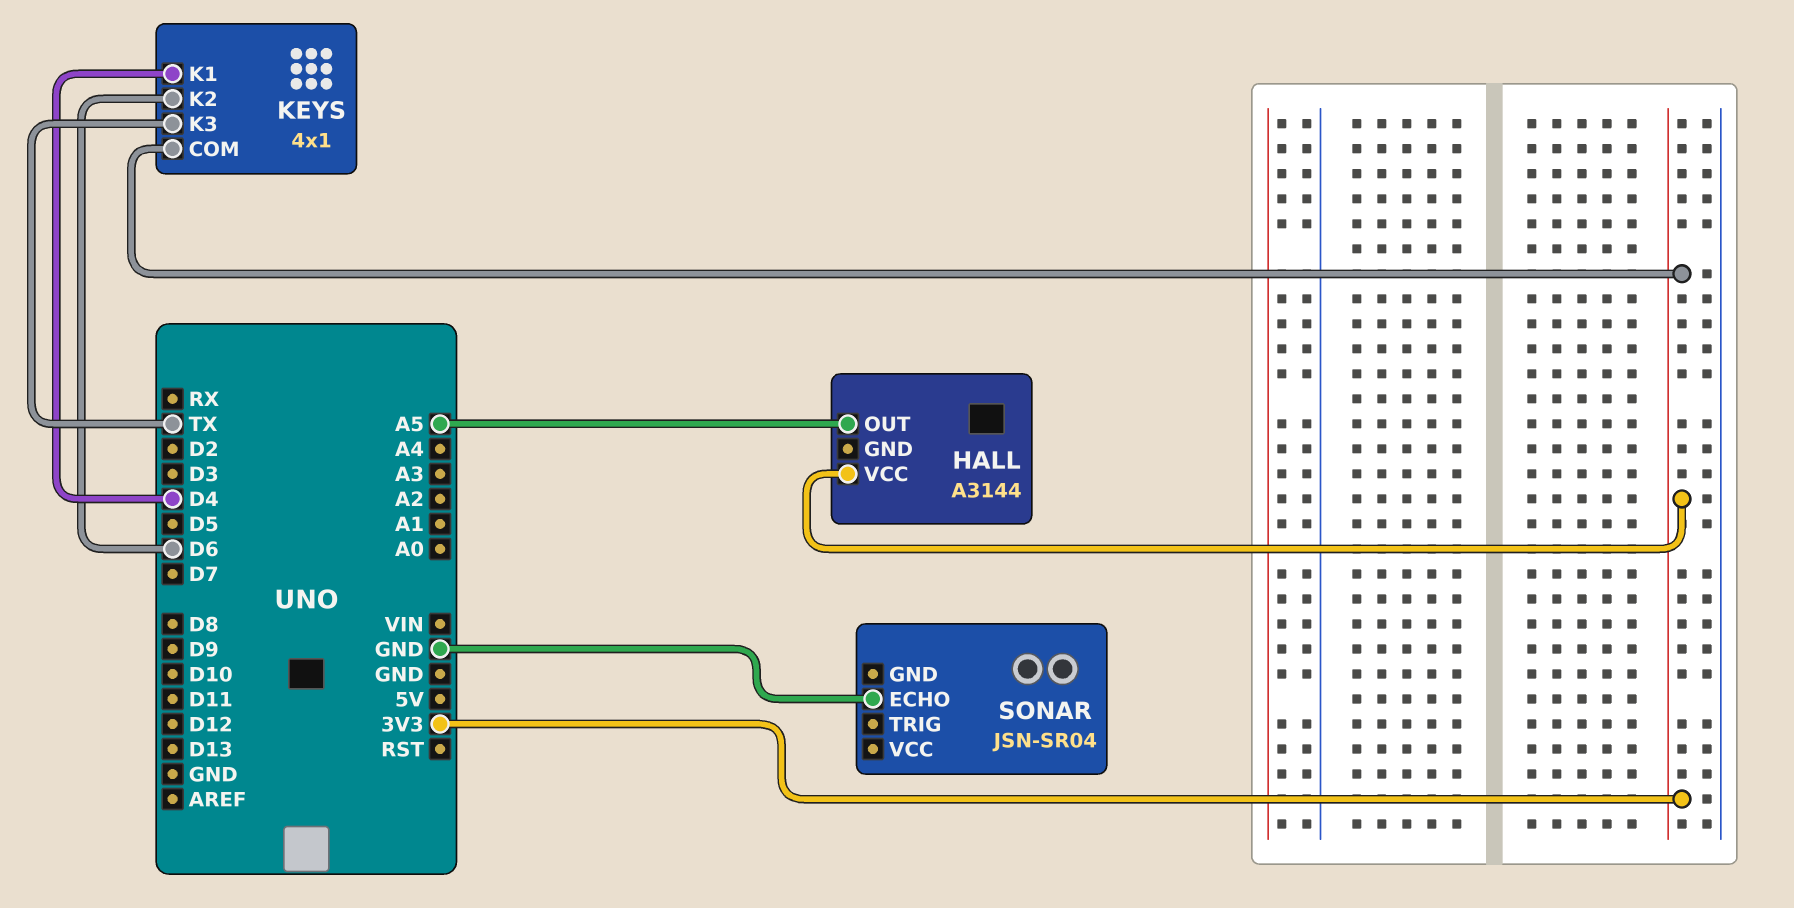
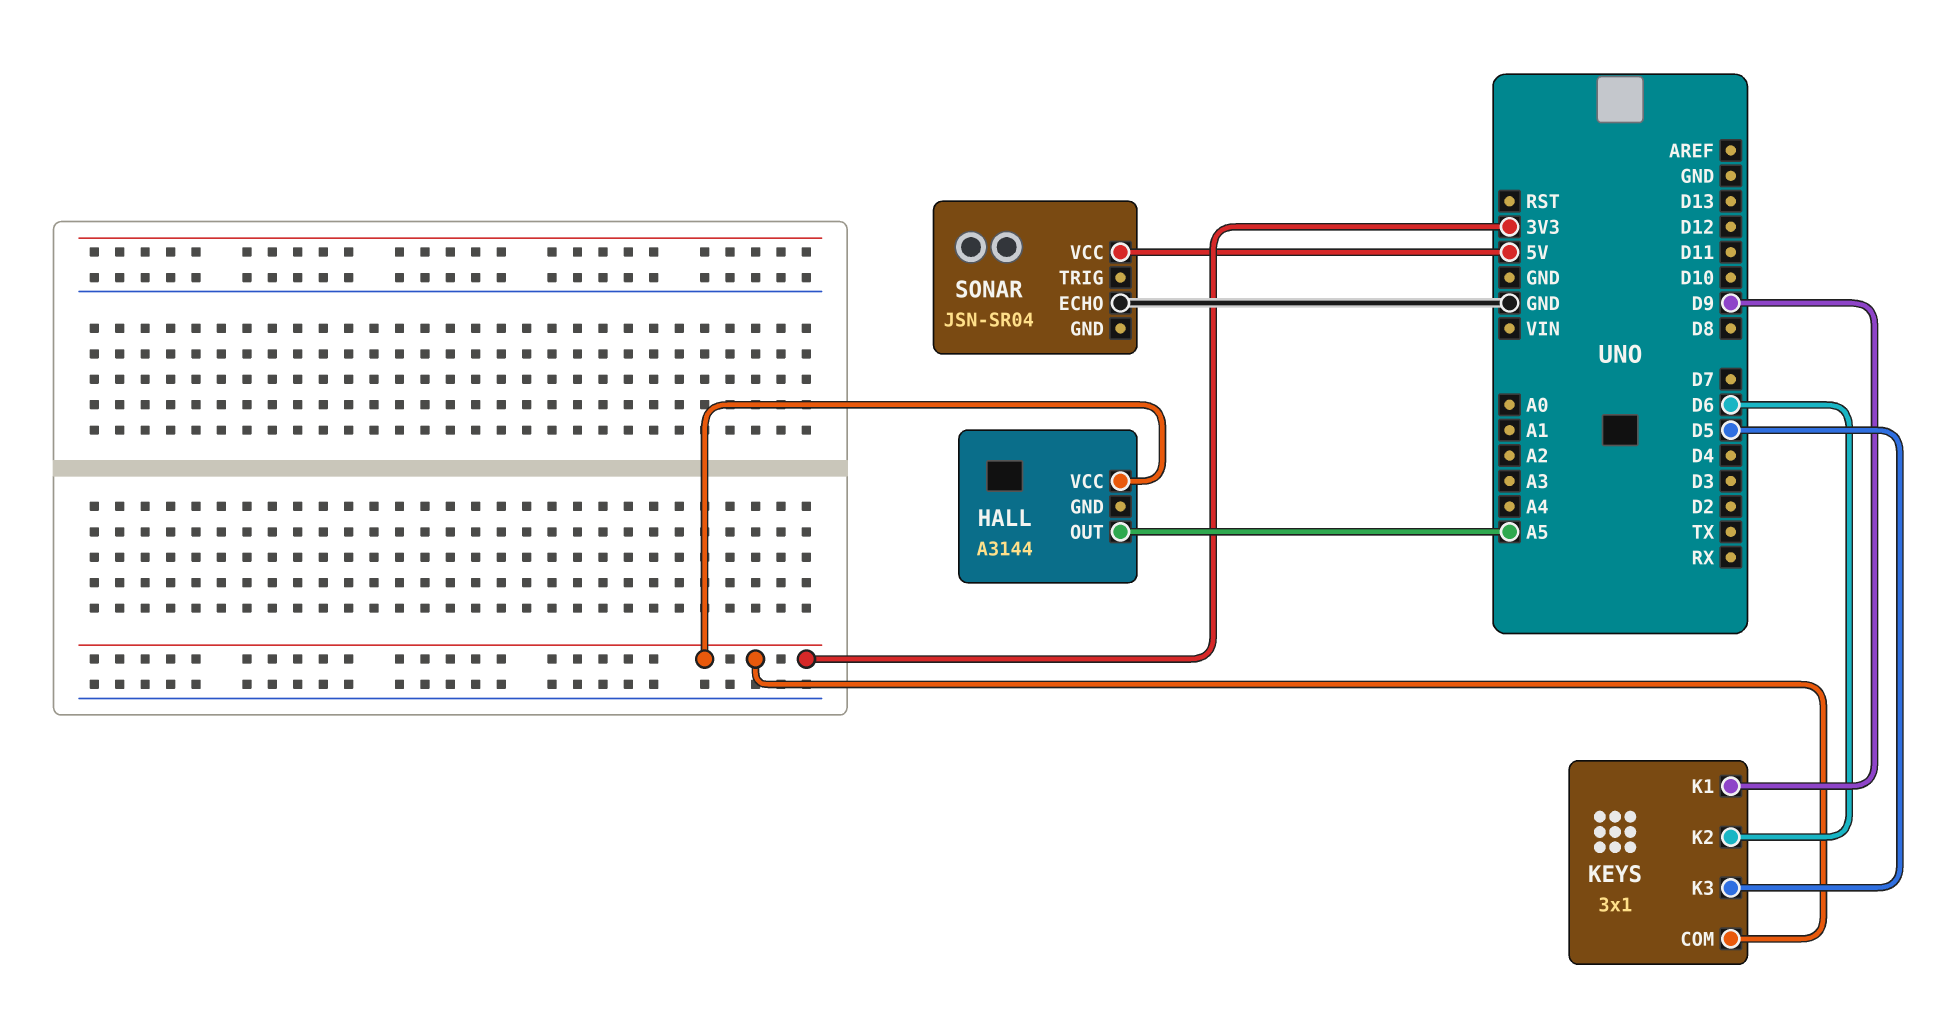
KEYS: 4x1 -> 3x1
KEYS pin K1: D4 -> D9
KEYS pin K3: TX -> D5
SONAR pin VCC: none -> 5V

